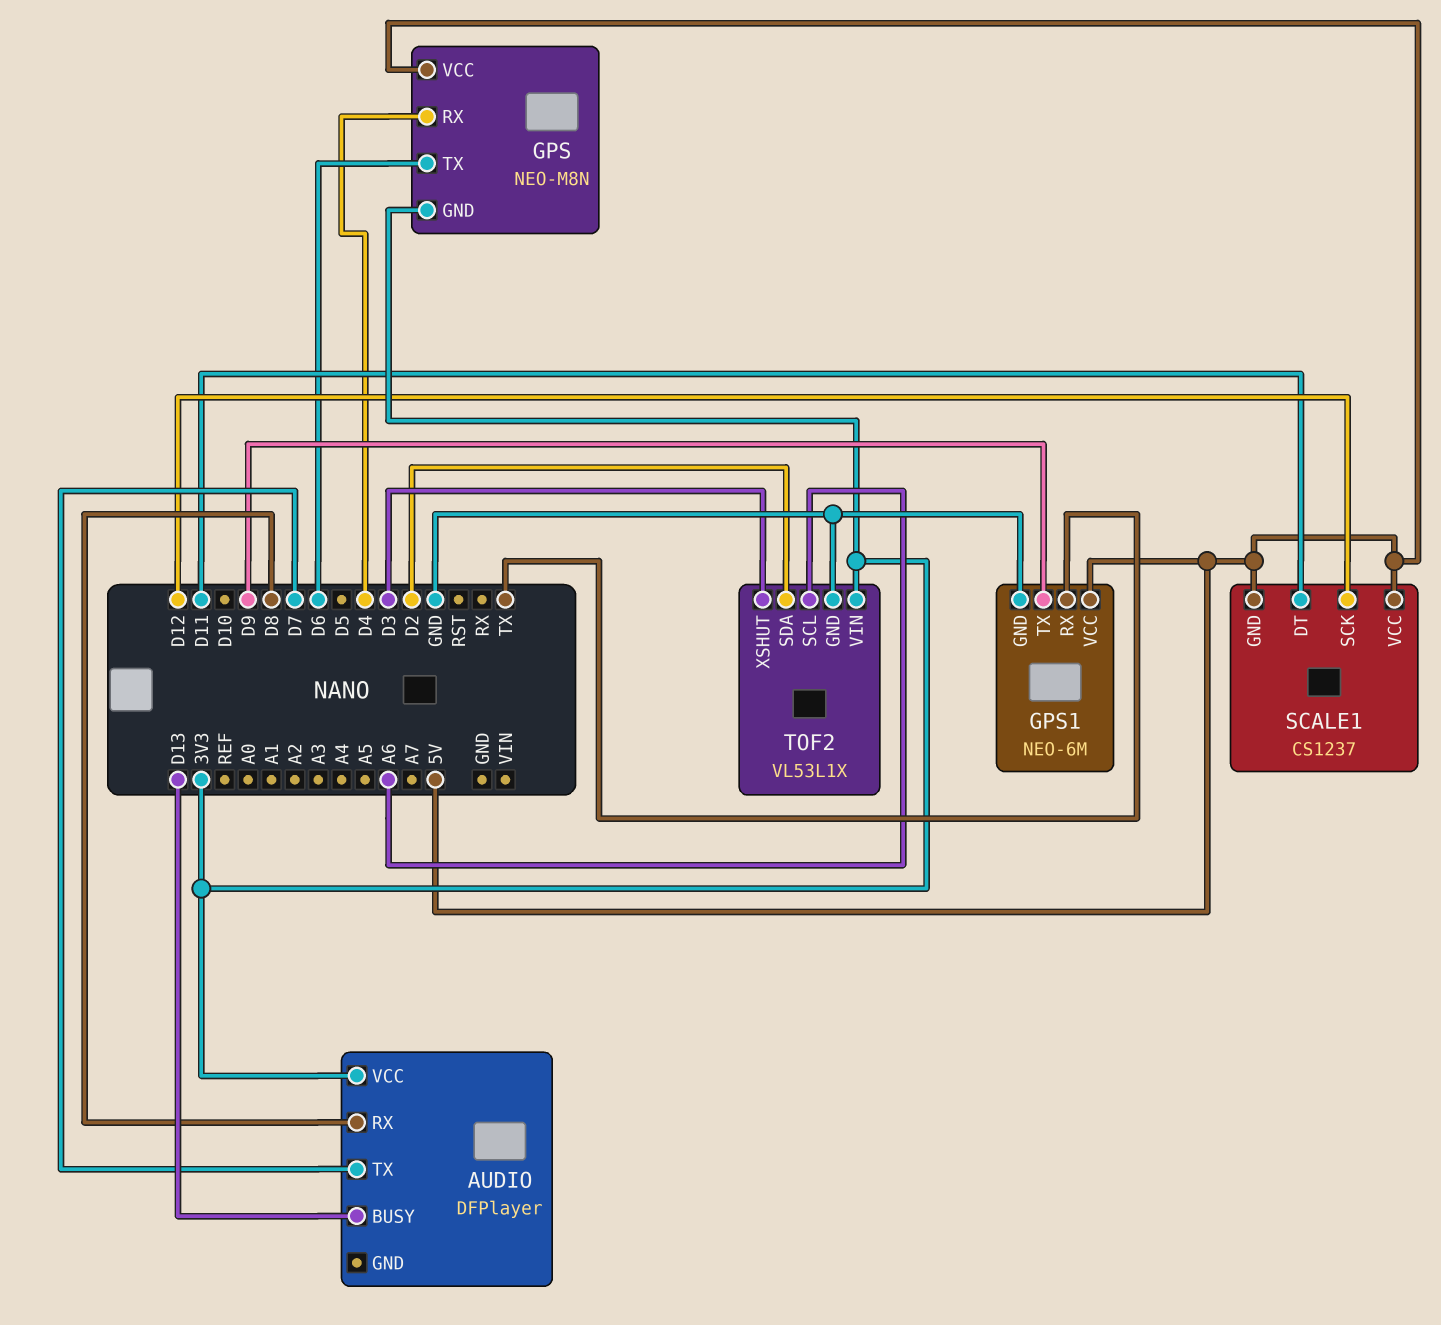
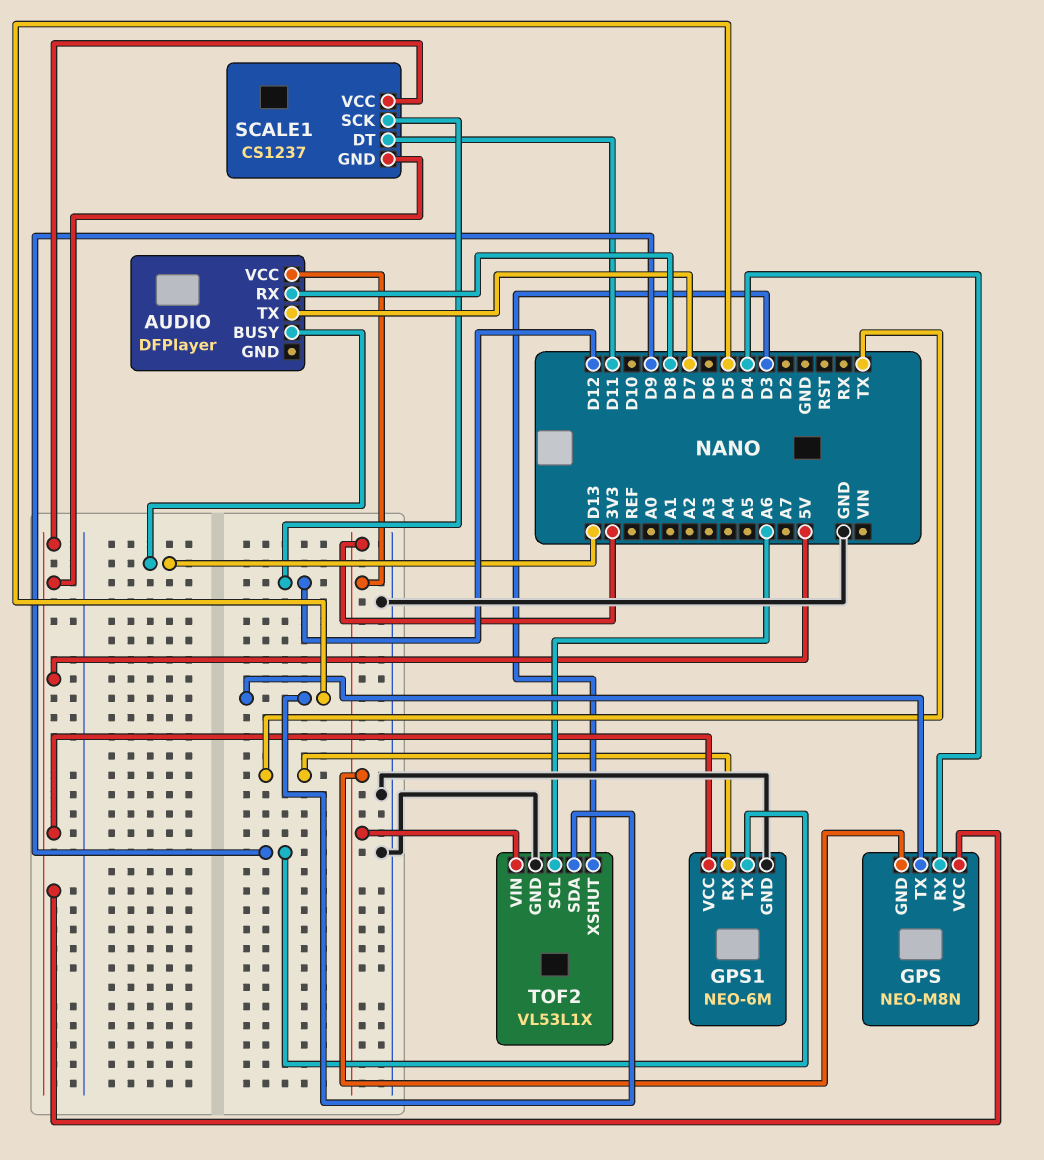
GPS pin TX: D6 -> D5
TOF2 pin SDA: D2 -> D5

